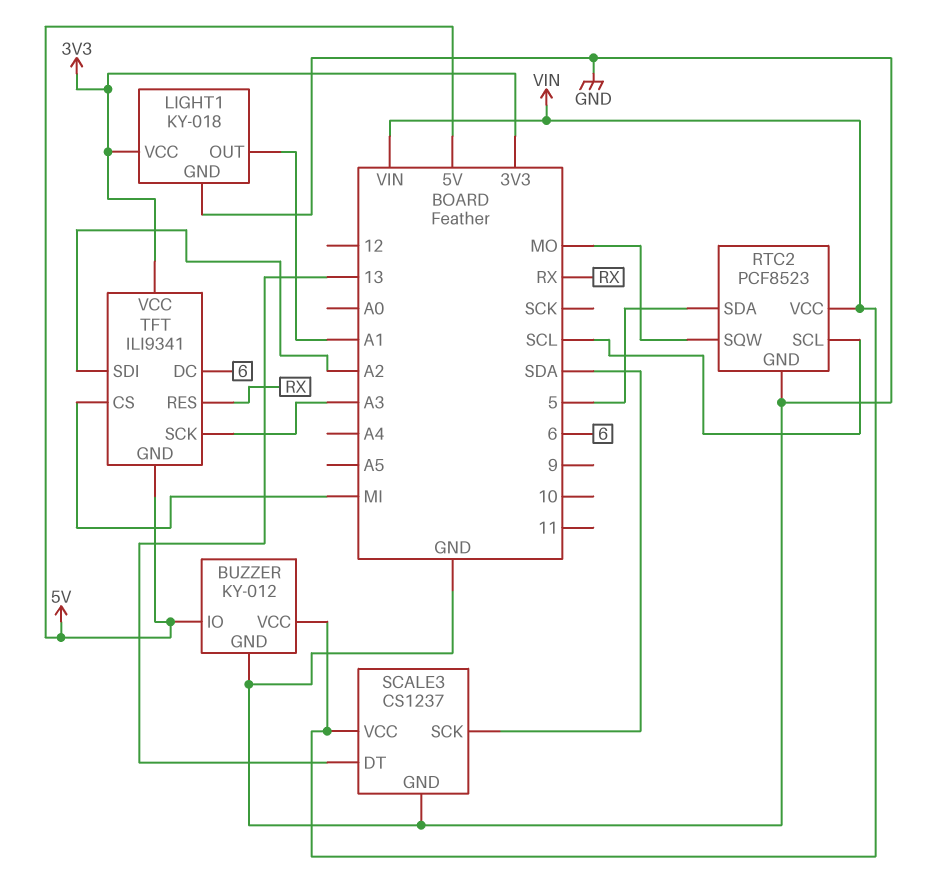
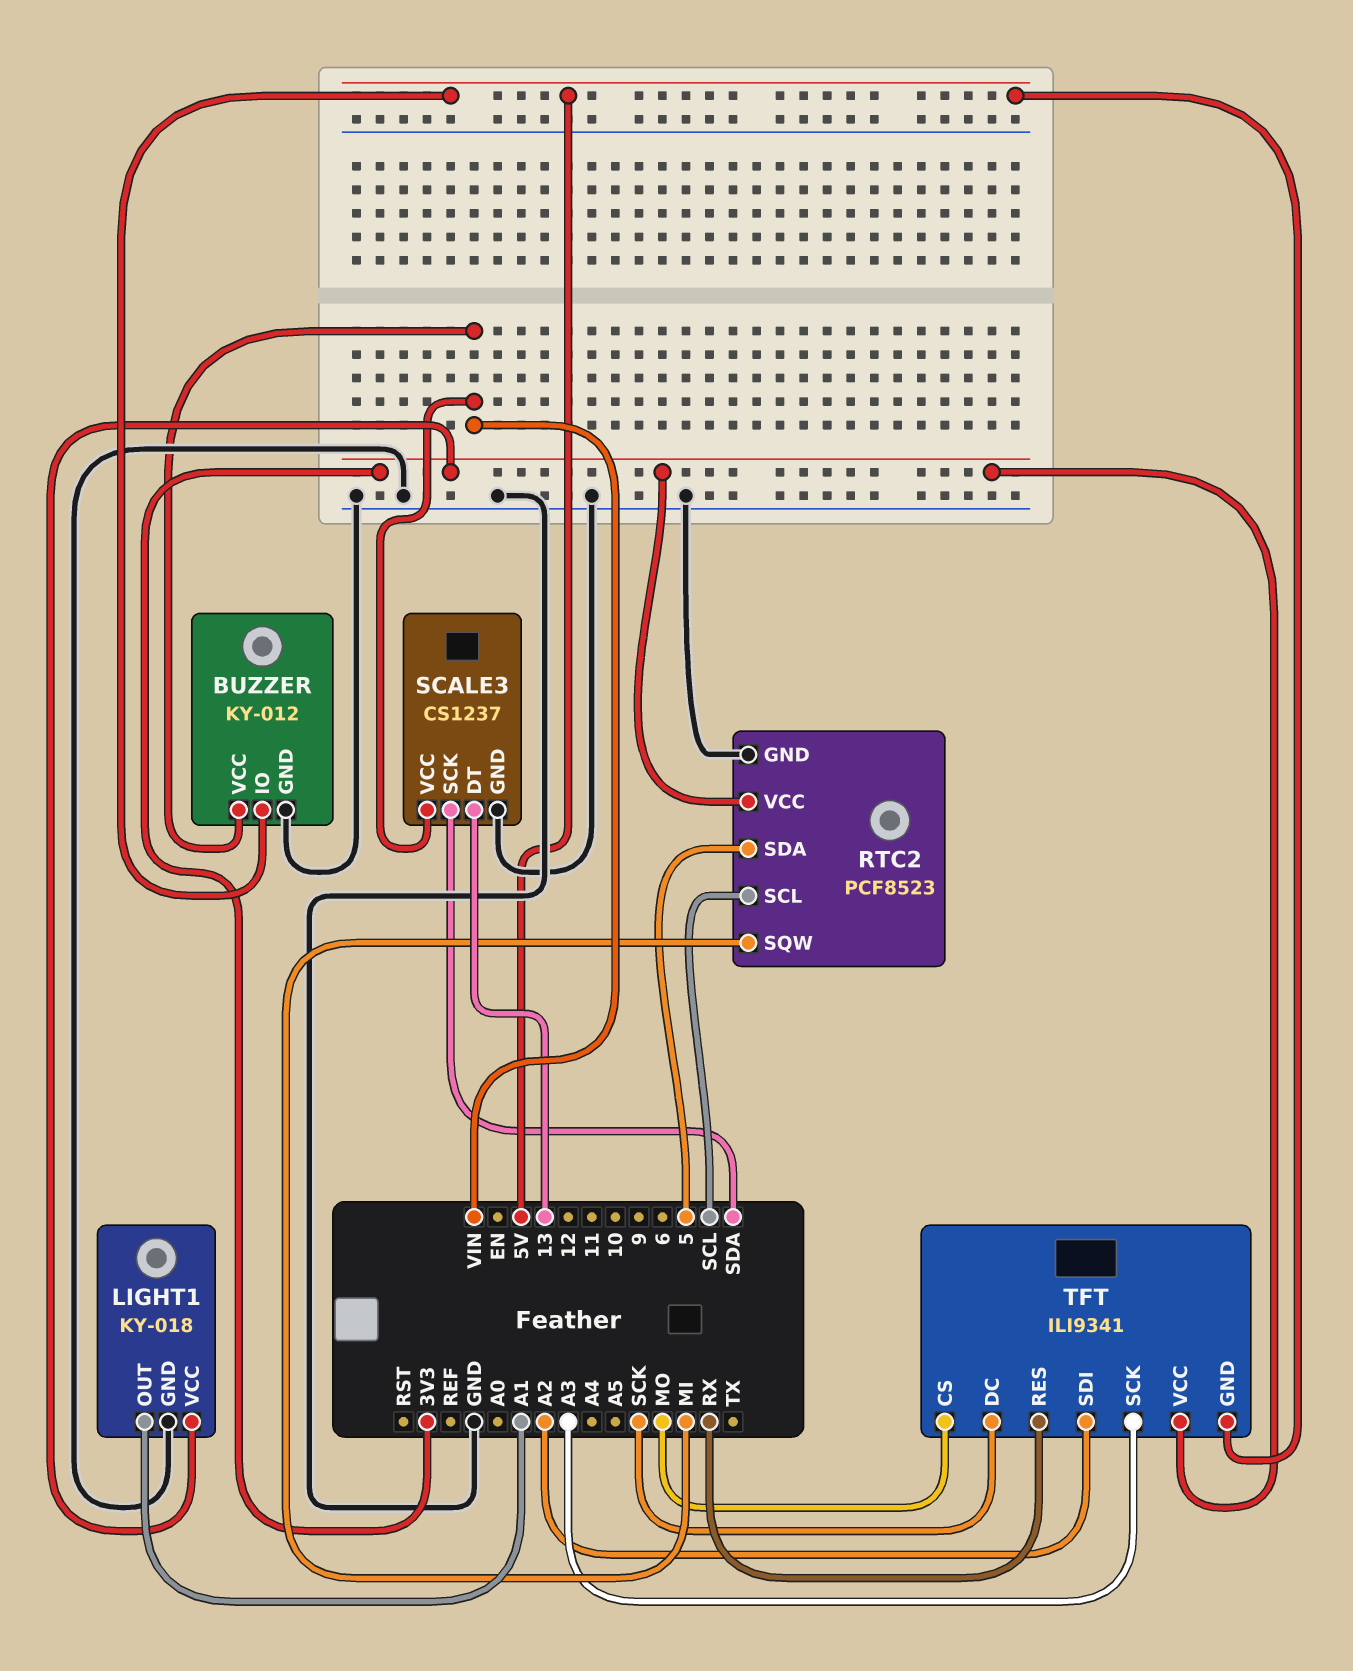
RTC2 pin SQW: MO -> MI
RTC2 pin VCC: VIN -> 3V3
TFT pin CS: MI -> MO
TFT pin DC: 6 -> SCK

